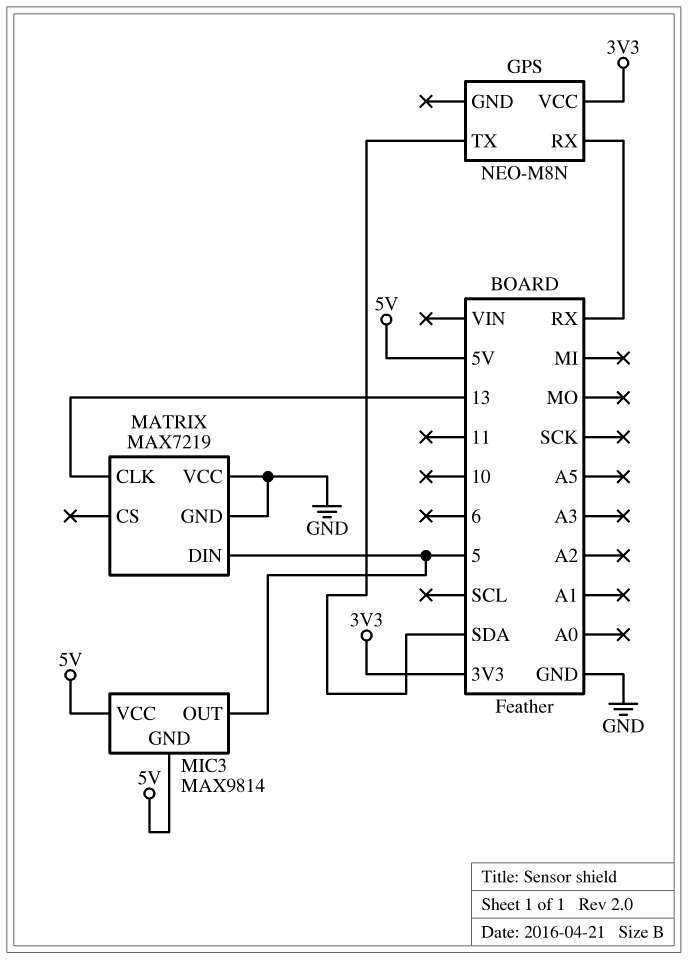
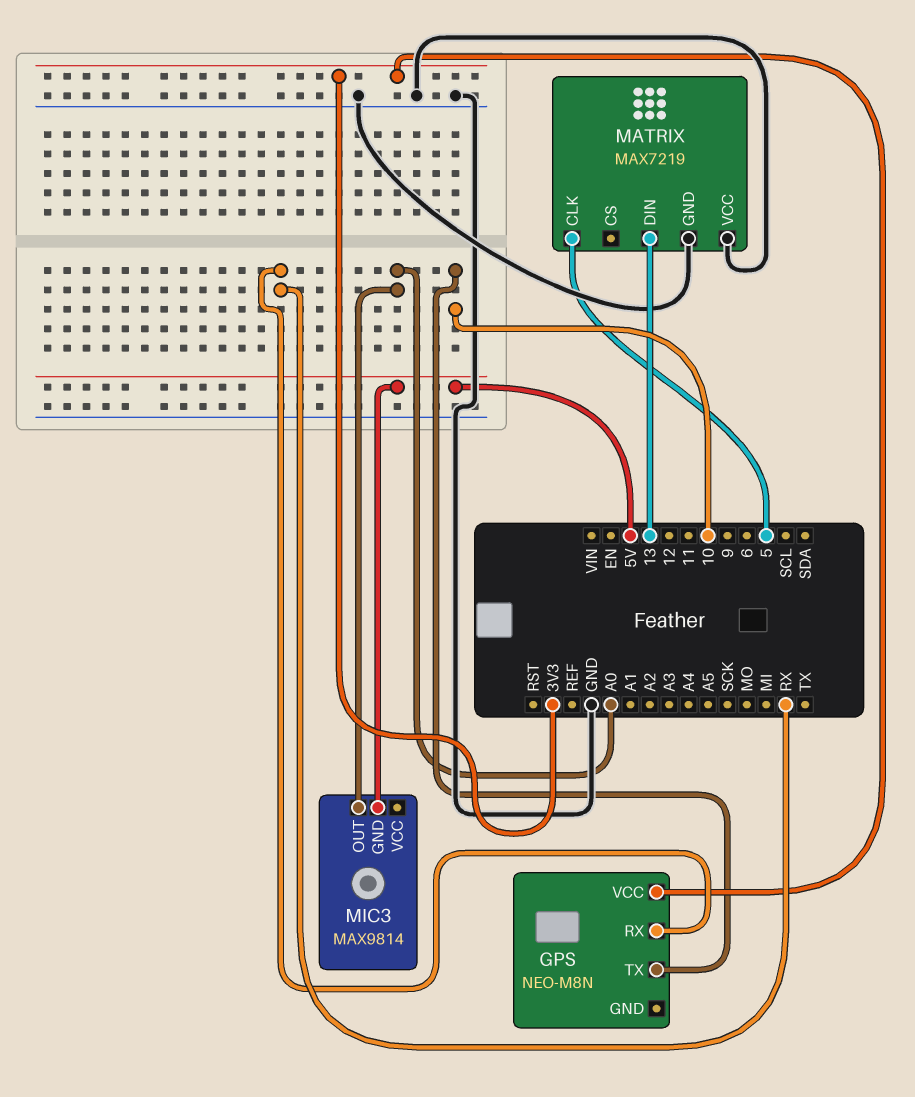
GPS pin TX: SDA -> 10
MATRIX pin CLK: 13 -> 5
MATRIX pin DIN: 5 -> 13
MIC3 pin OUT: 5 -> A0
MIC3 pin VCC: 5V -> none

